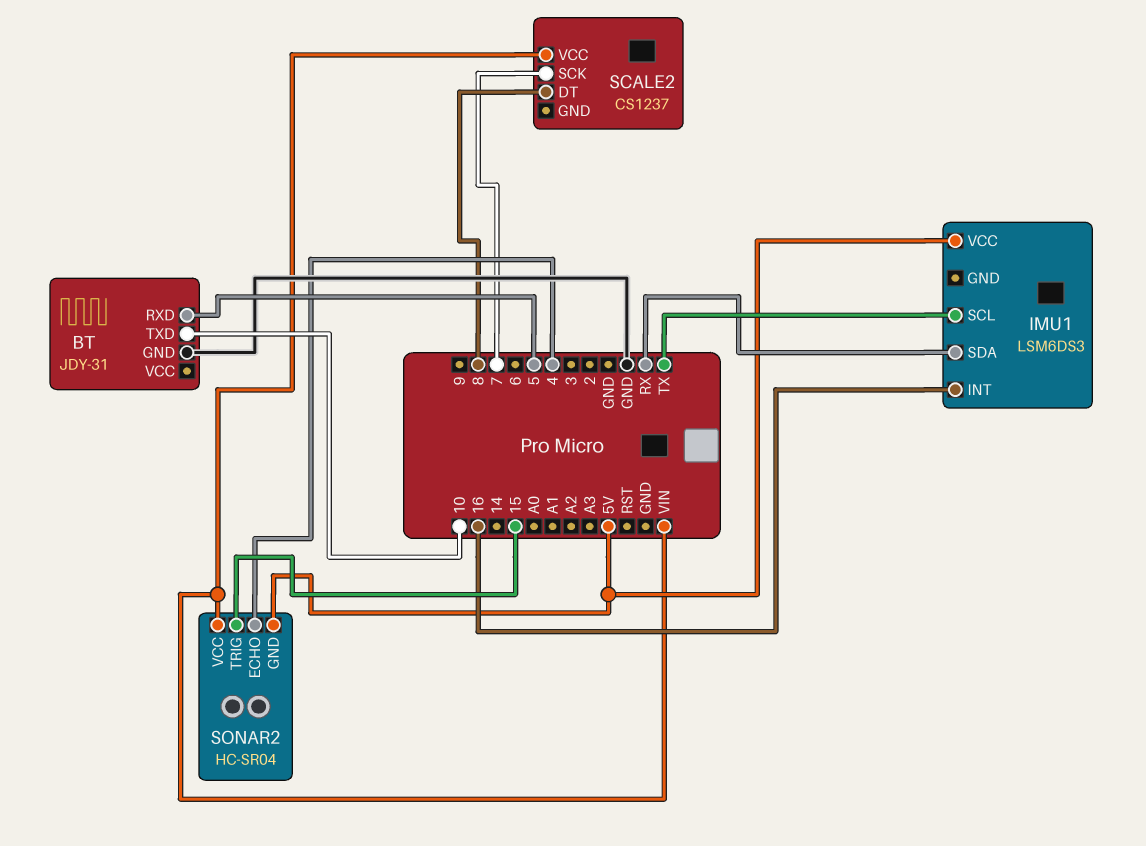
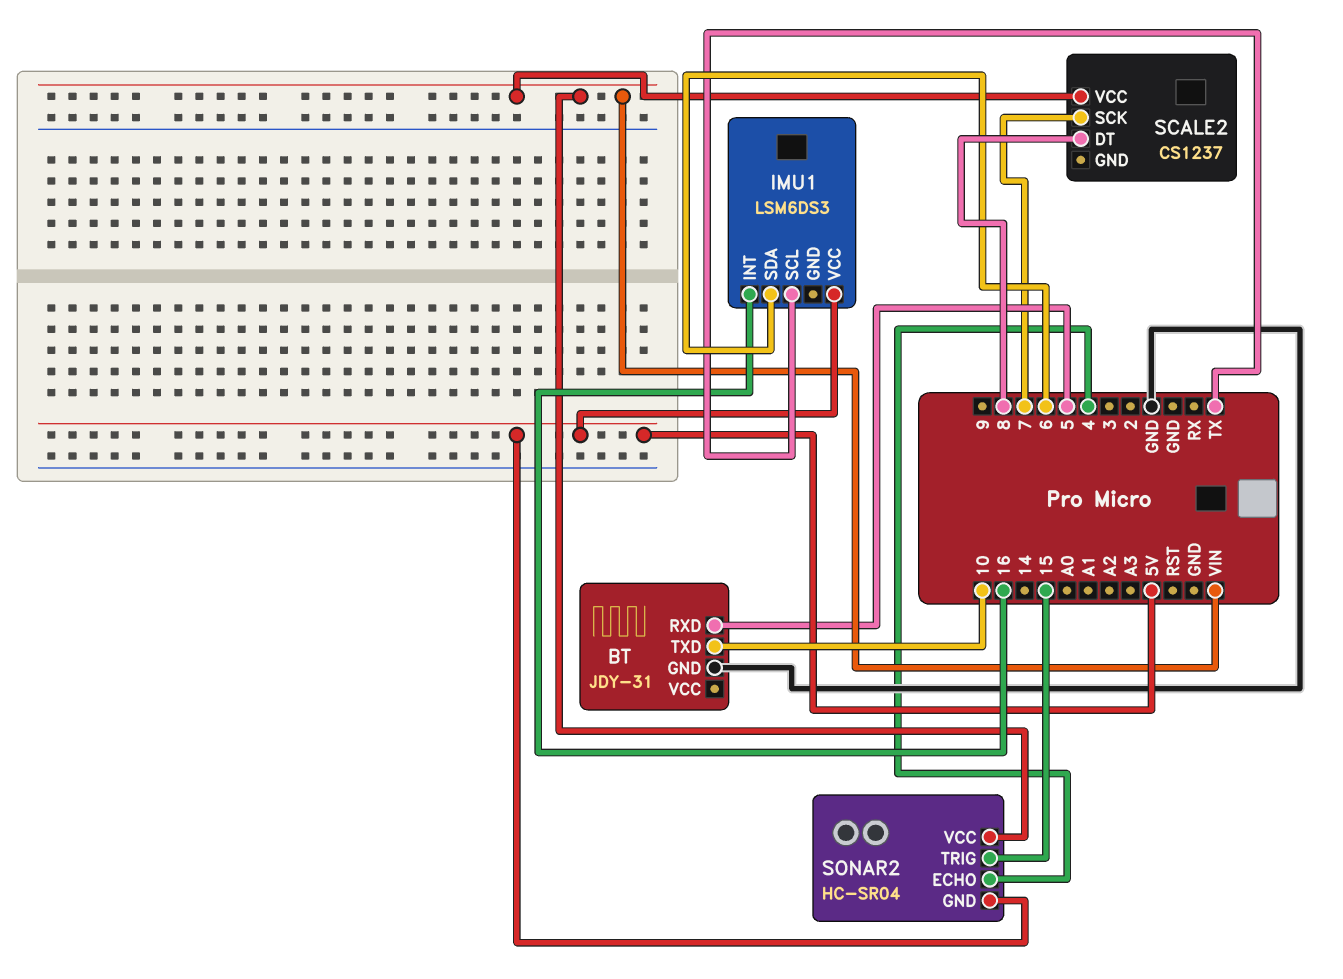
IMU1 pin SDA: RX -> 6

